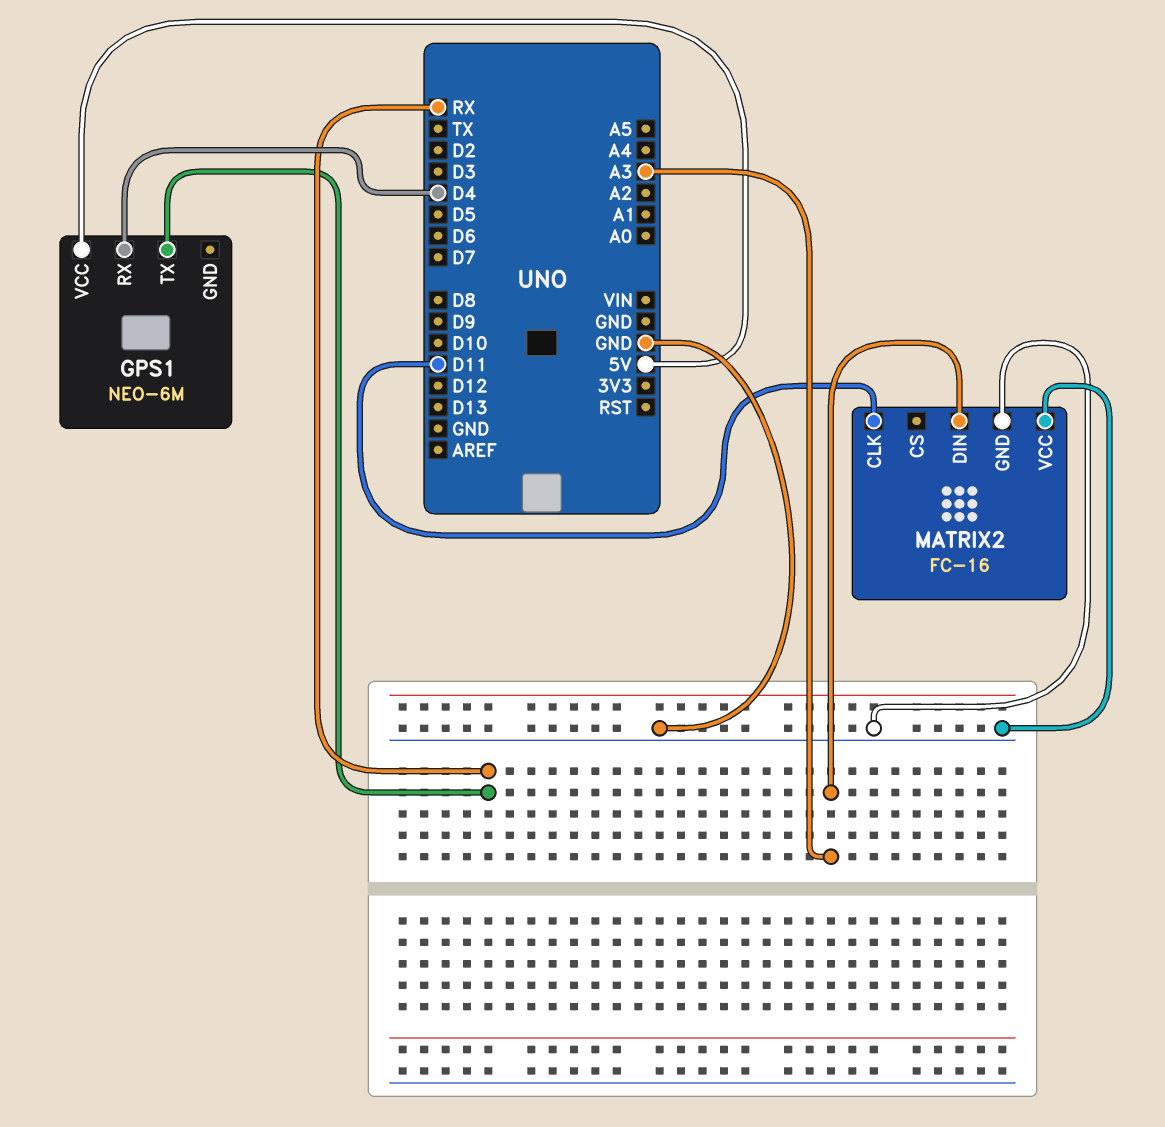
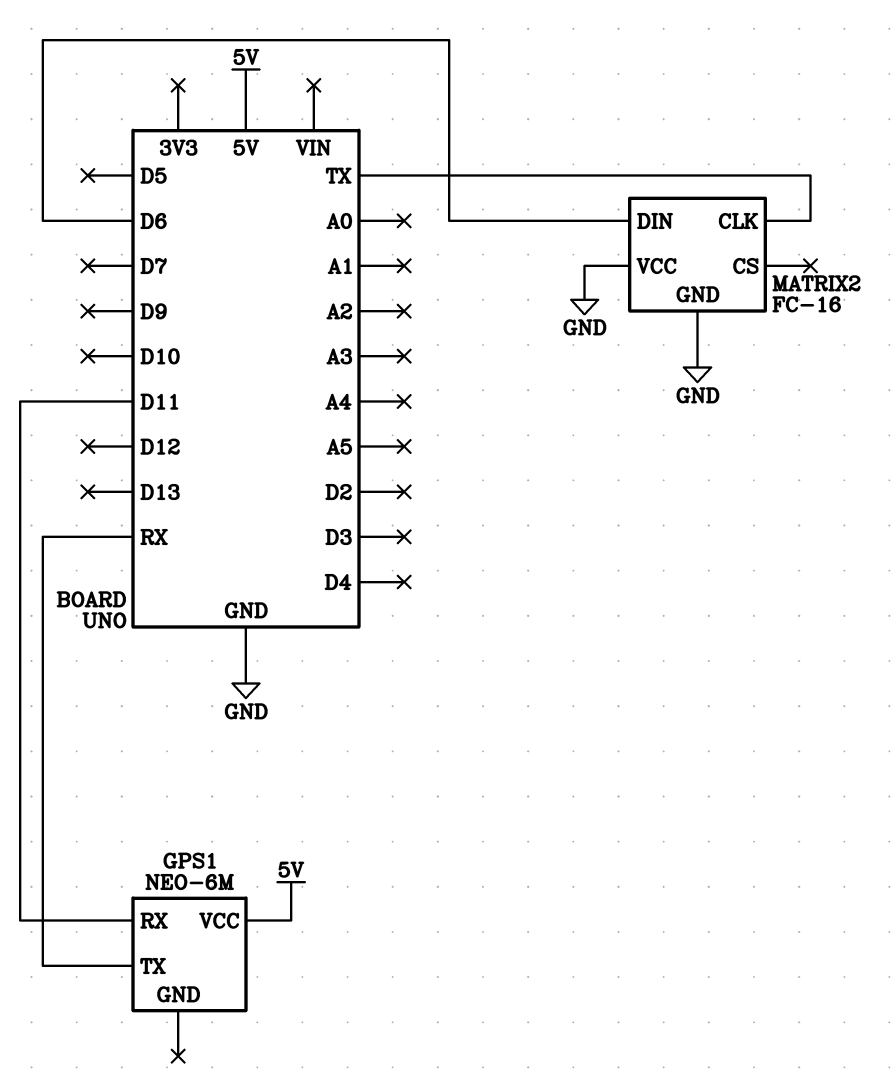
GPS1 pin RX: D4 -> D11
MATRIX2 pin CLK: D11 -> TX
MATRIX2 pin DIN: A3 -> D6

